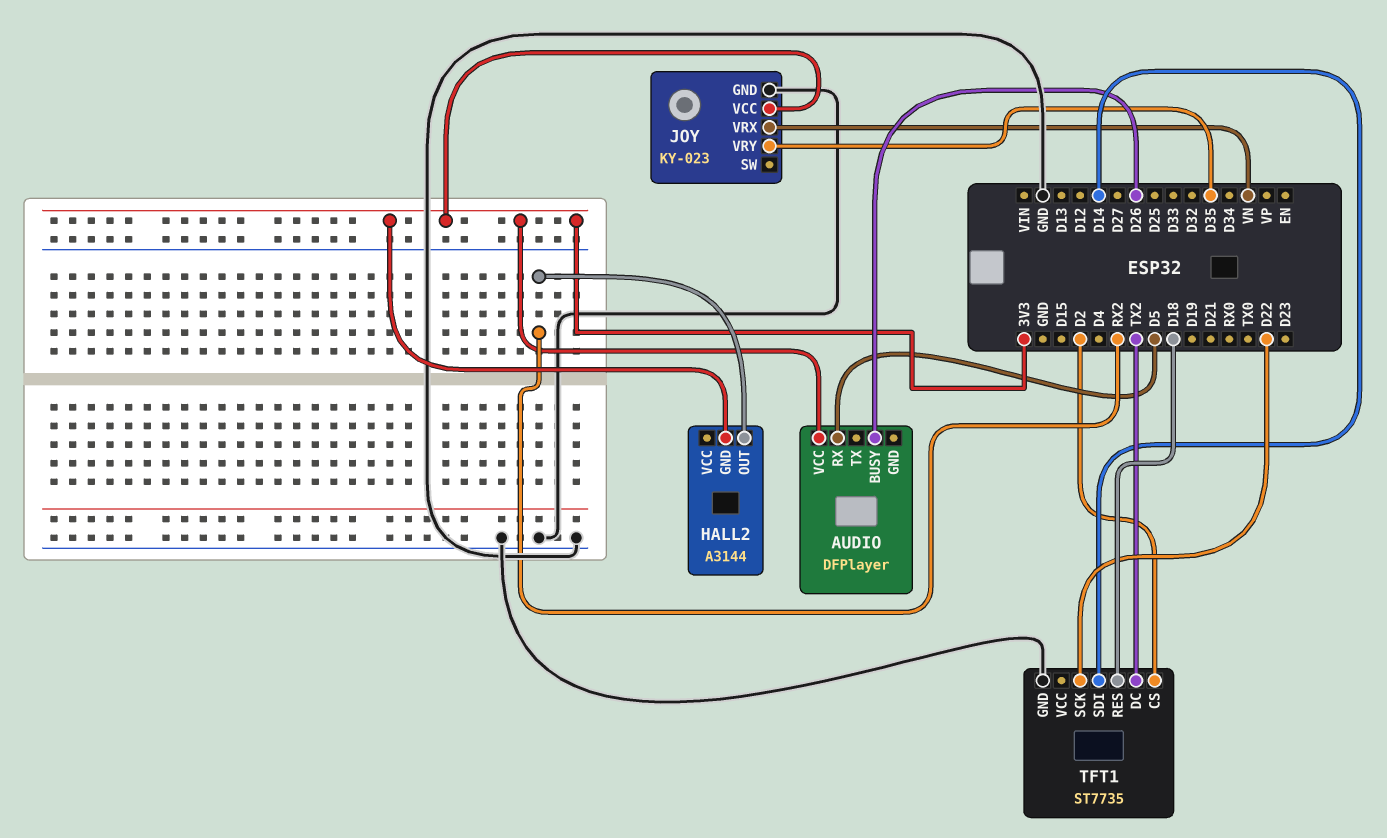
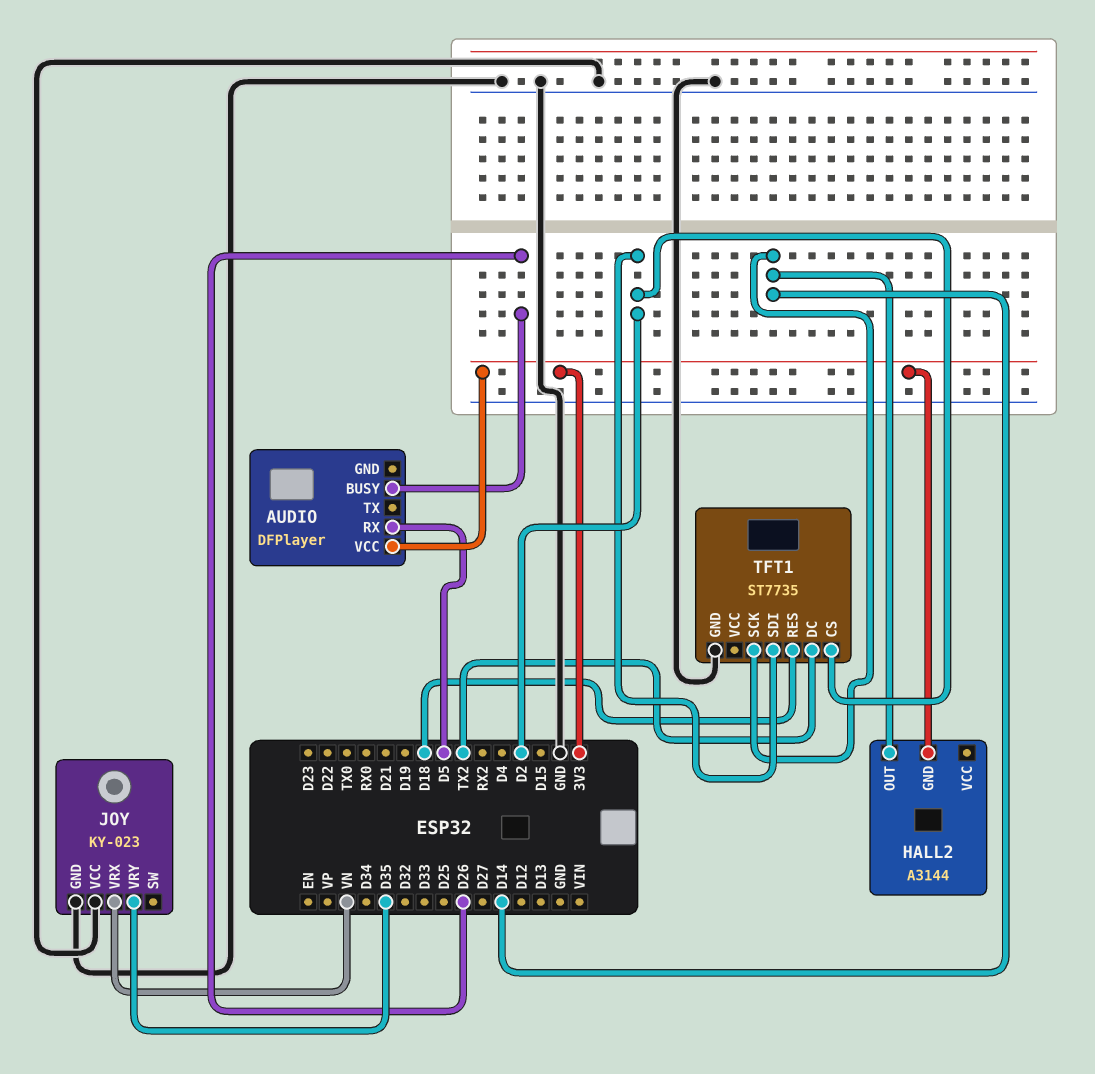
HALL2 pin OUT: RX2 -> D14
JOY pin VCC: 3V3 -> GND
TFT1 pin SCK: D22 -> D14
TFT1 pin SDI: D14 -> D2

